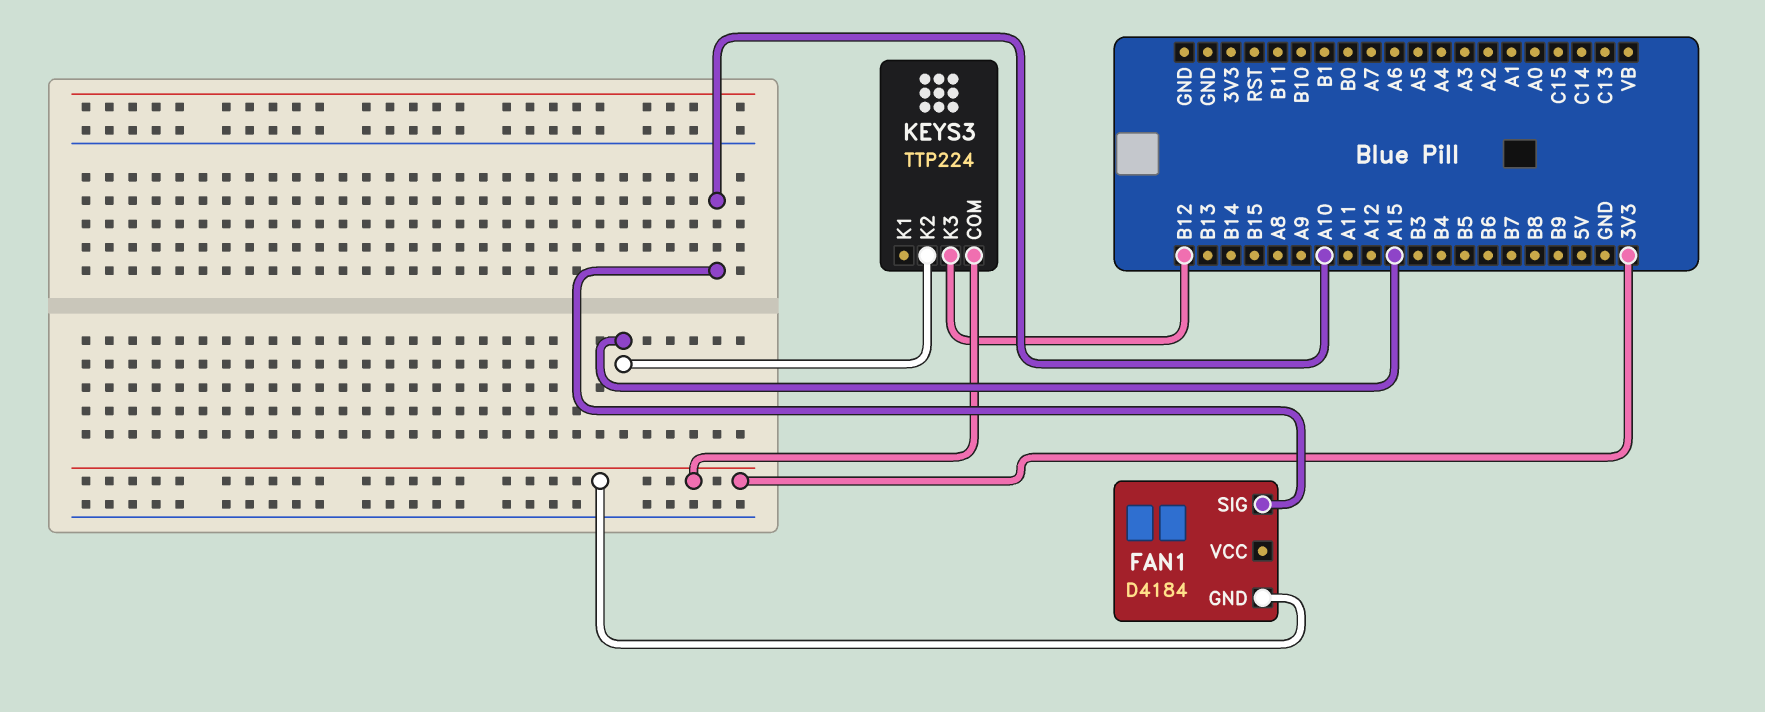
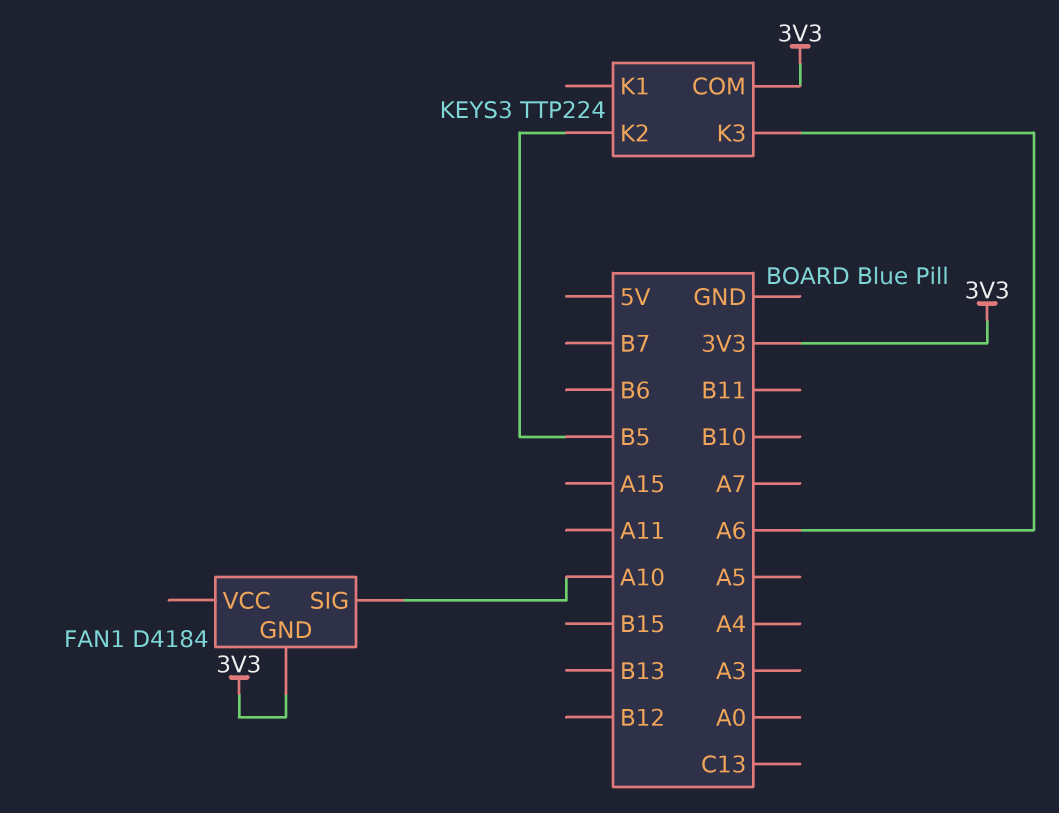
KEYS3 pin K2: A15 -> B5
KEYS3 pin K3: B12 -> A6

